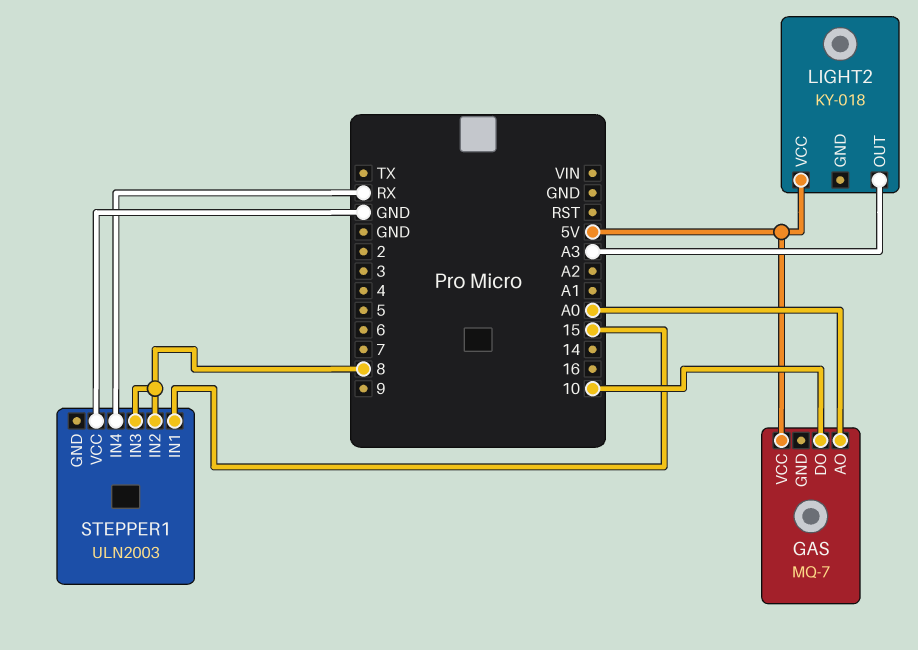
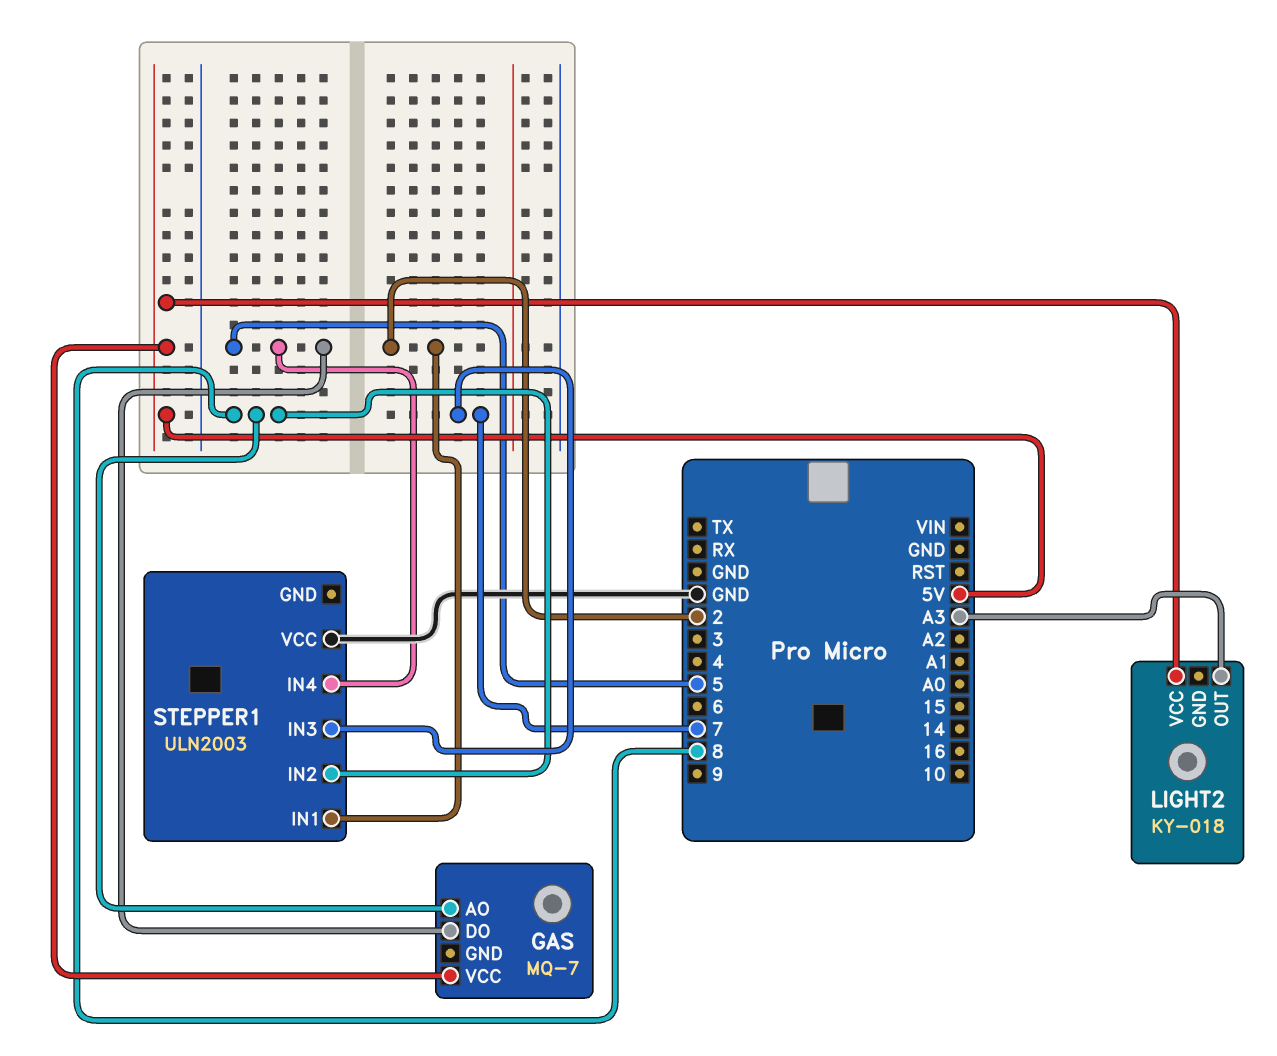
GAS pin AO: A0 -> 8
GAS pin DO: 10 -> 5
STEPPER1 pin IN1: 15 -> 2
STEPPER1 pin IN3: 8 -> 7
STEPPER1 pin IN4: RX -> 5

